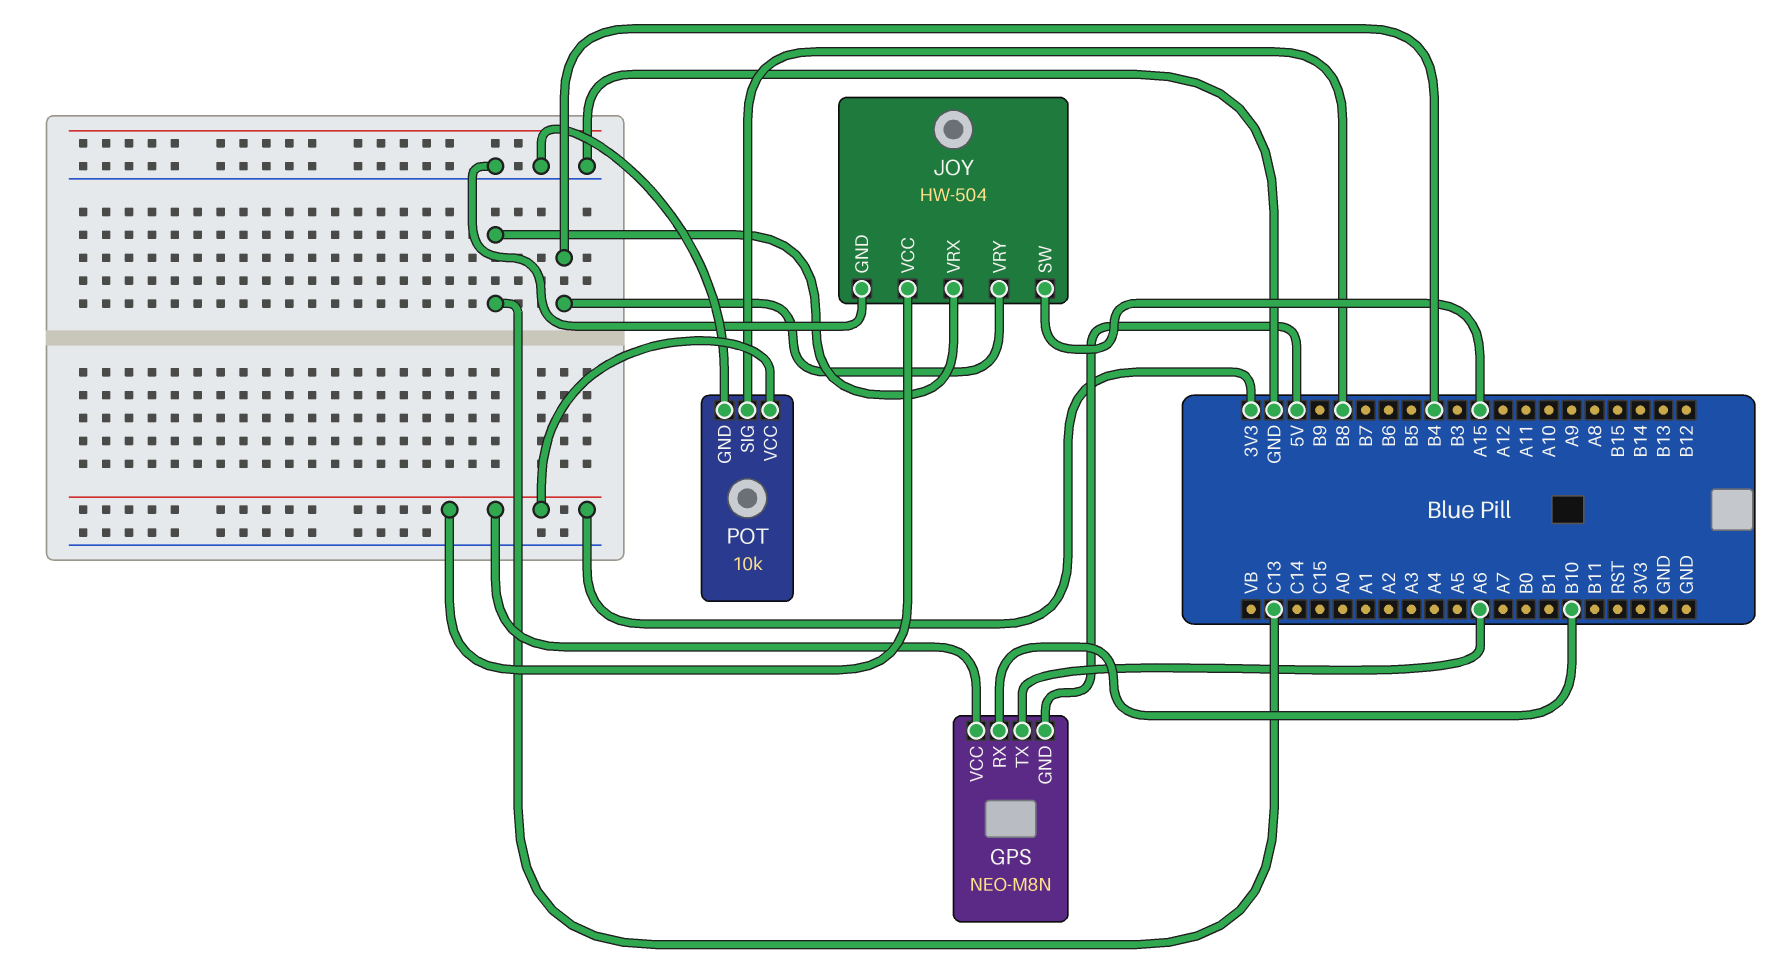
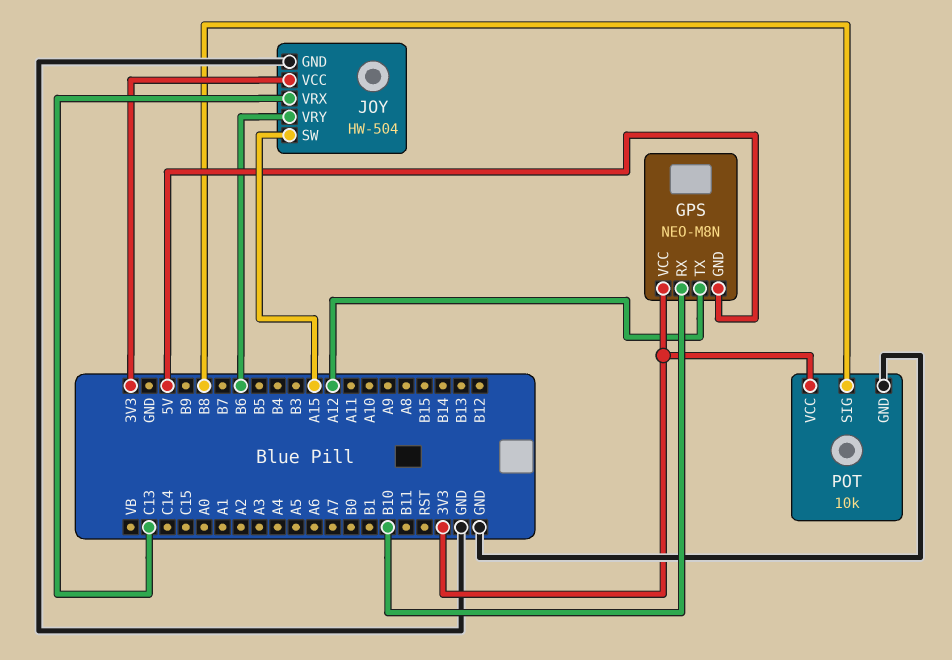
GPS pin TX: A6 -> A12
JOY pin VRY: B4 -> B6

